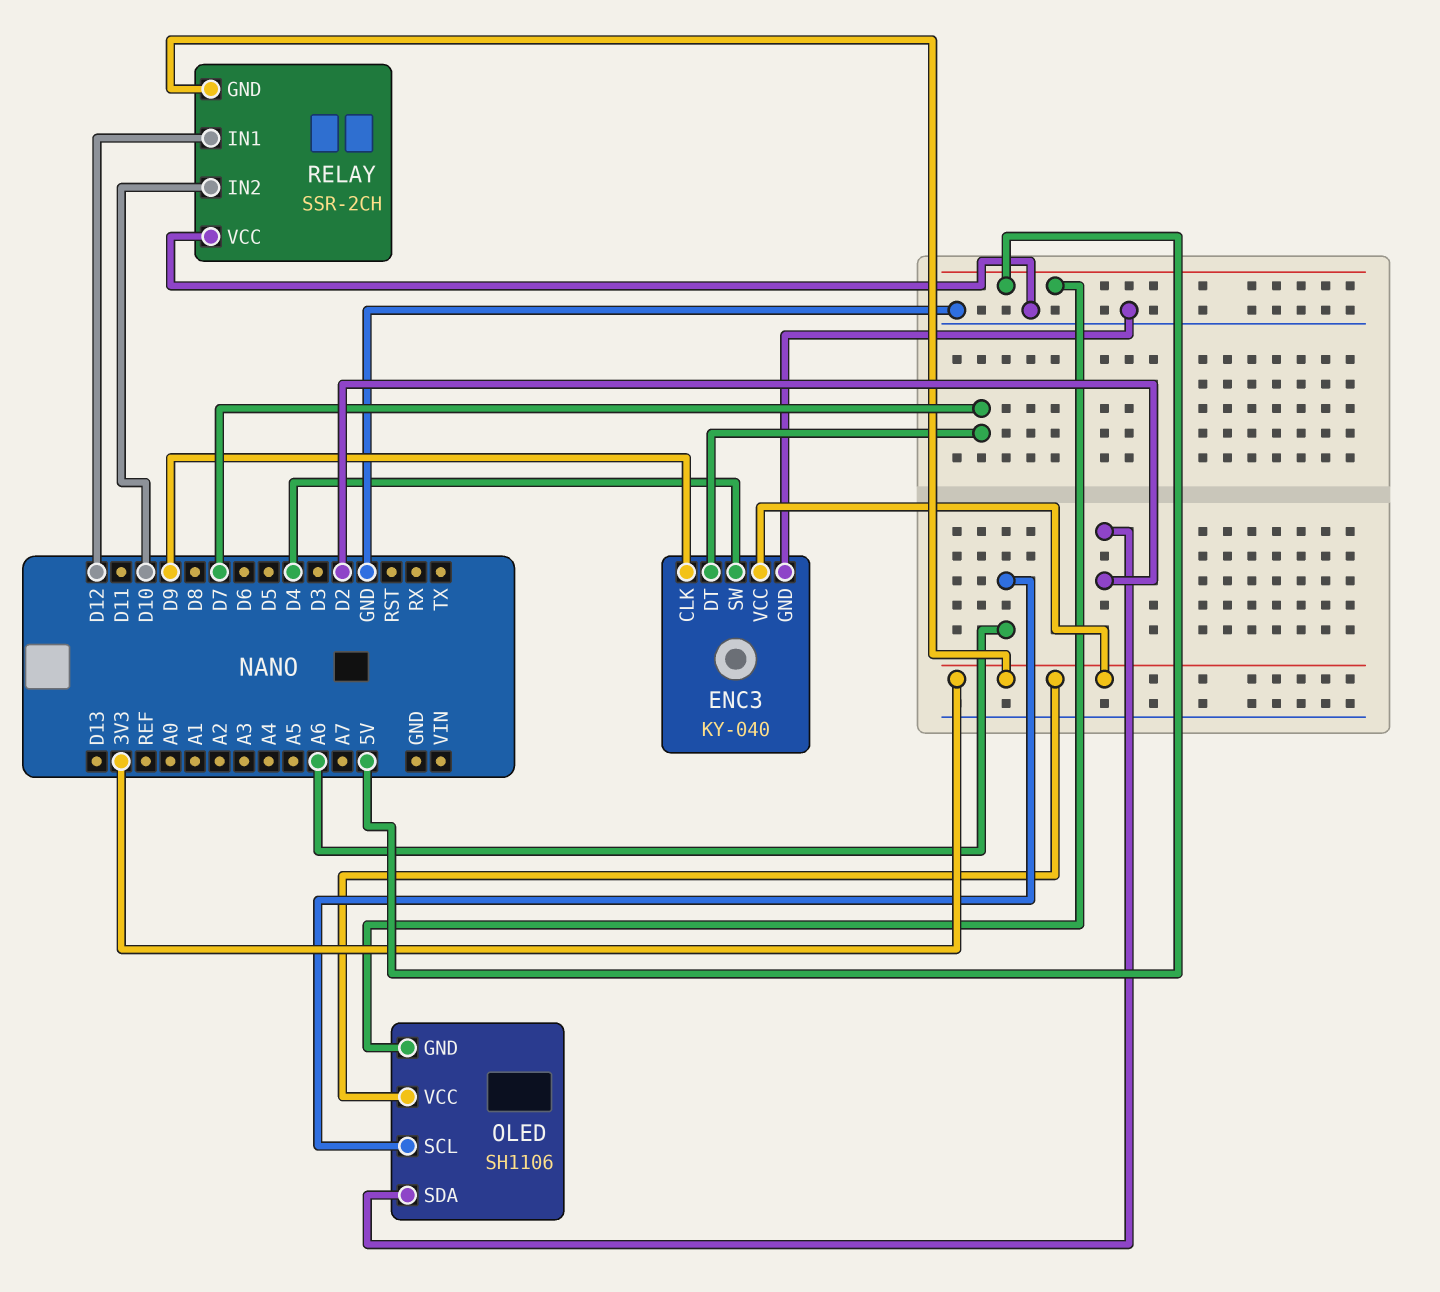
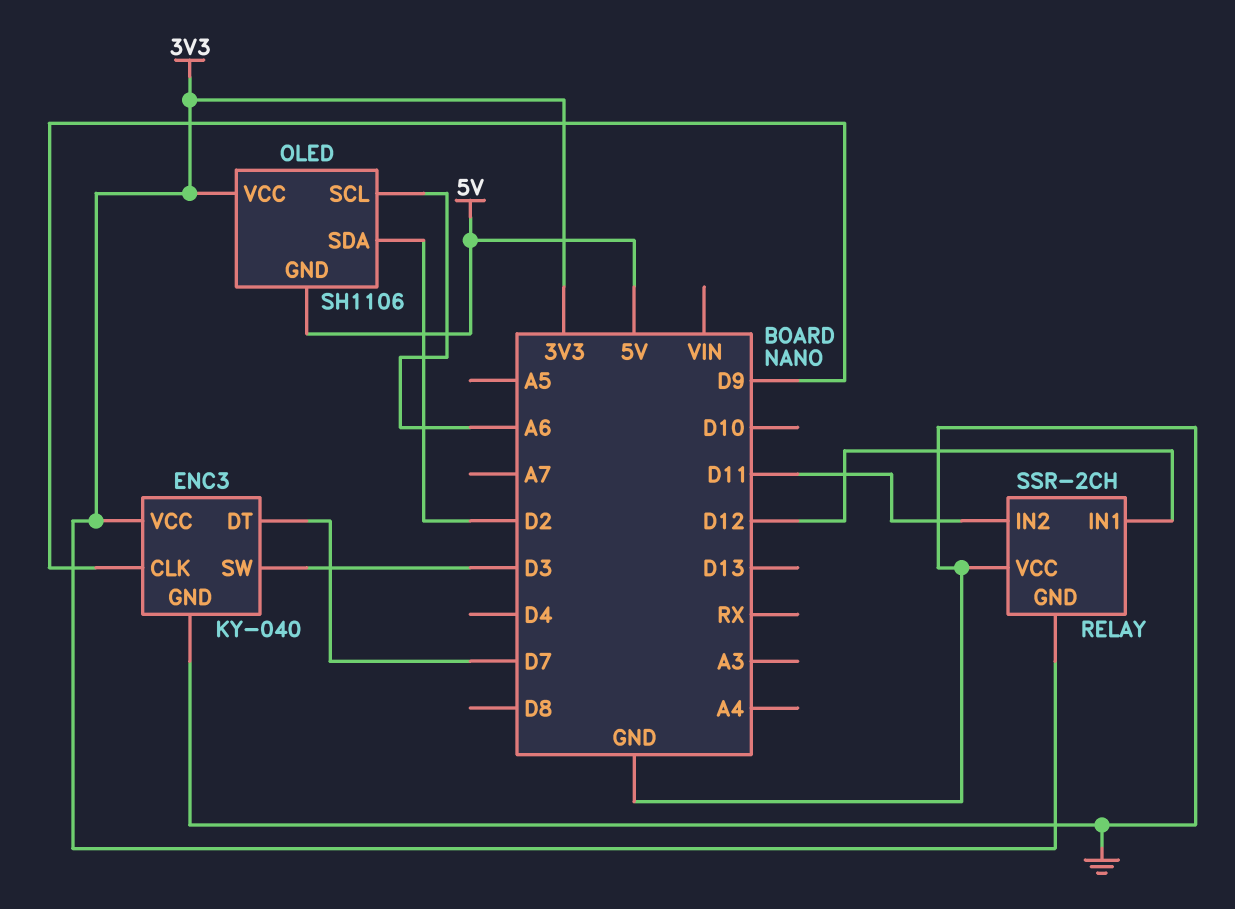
ENC3 pin SW: D4 -> D3
RELAY pin IN2: D10 -> D11

